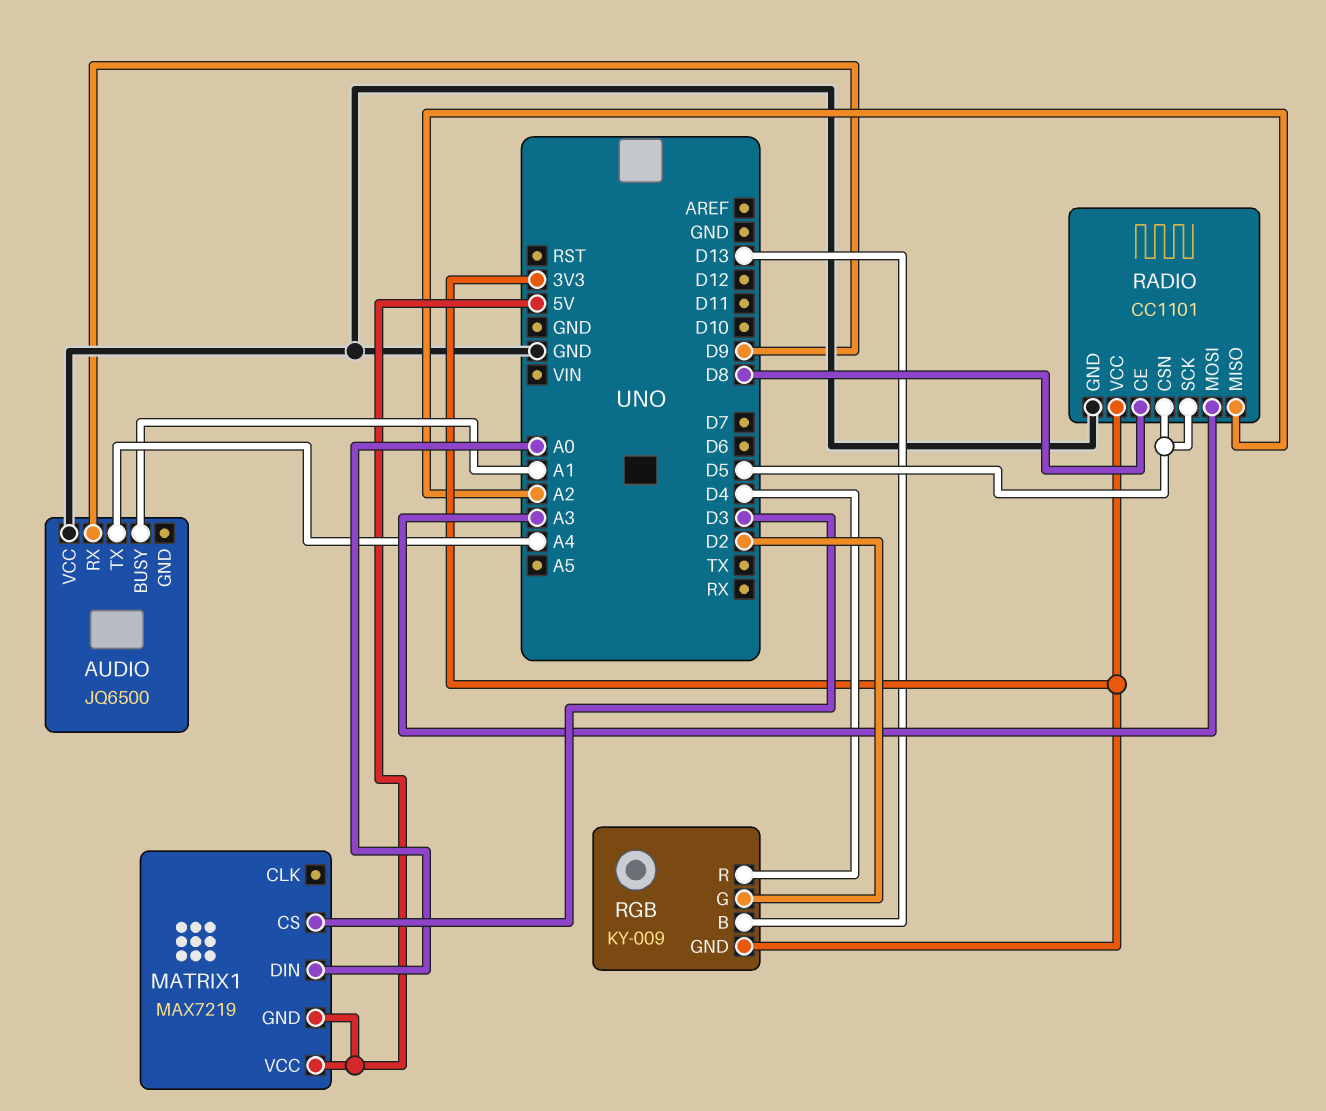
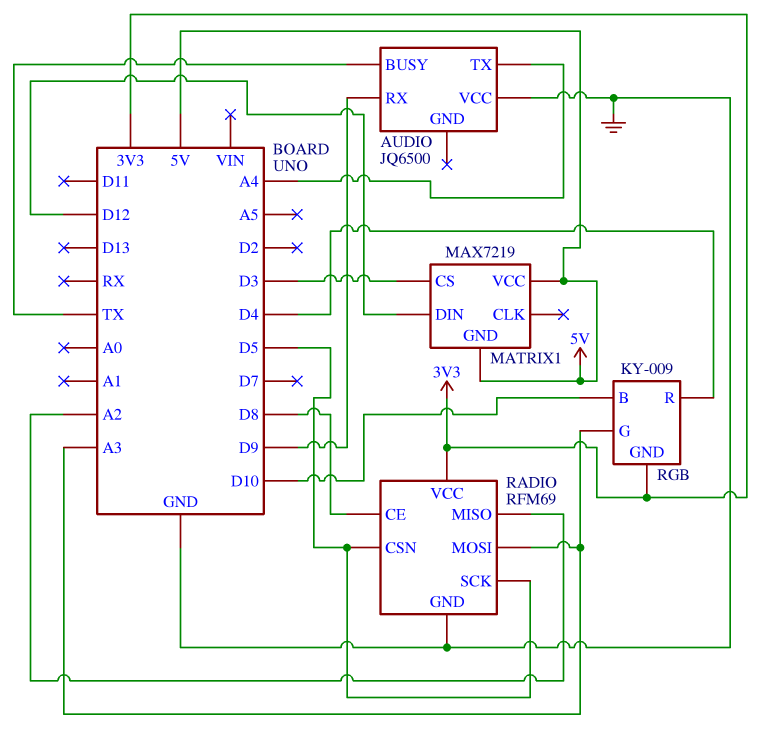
AUDIO pin BUSY: A1 -> TX
MATRIX1 pin DIN: A0 -> D12
RADIO: CC1101 -> RFM69
RGB pin B: D13 -> D10
RGB pin G: D2 -> A3

